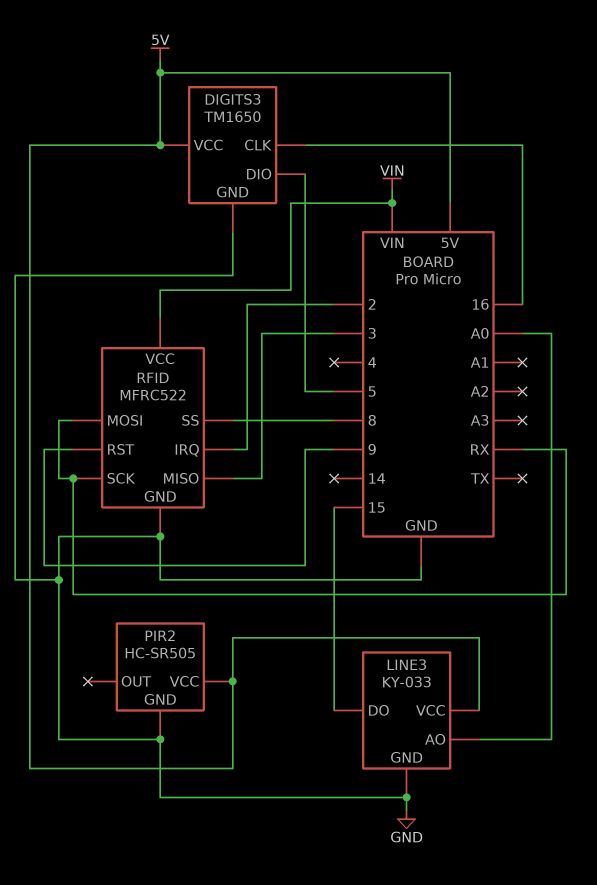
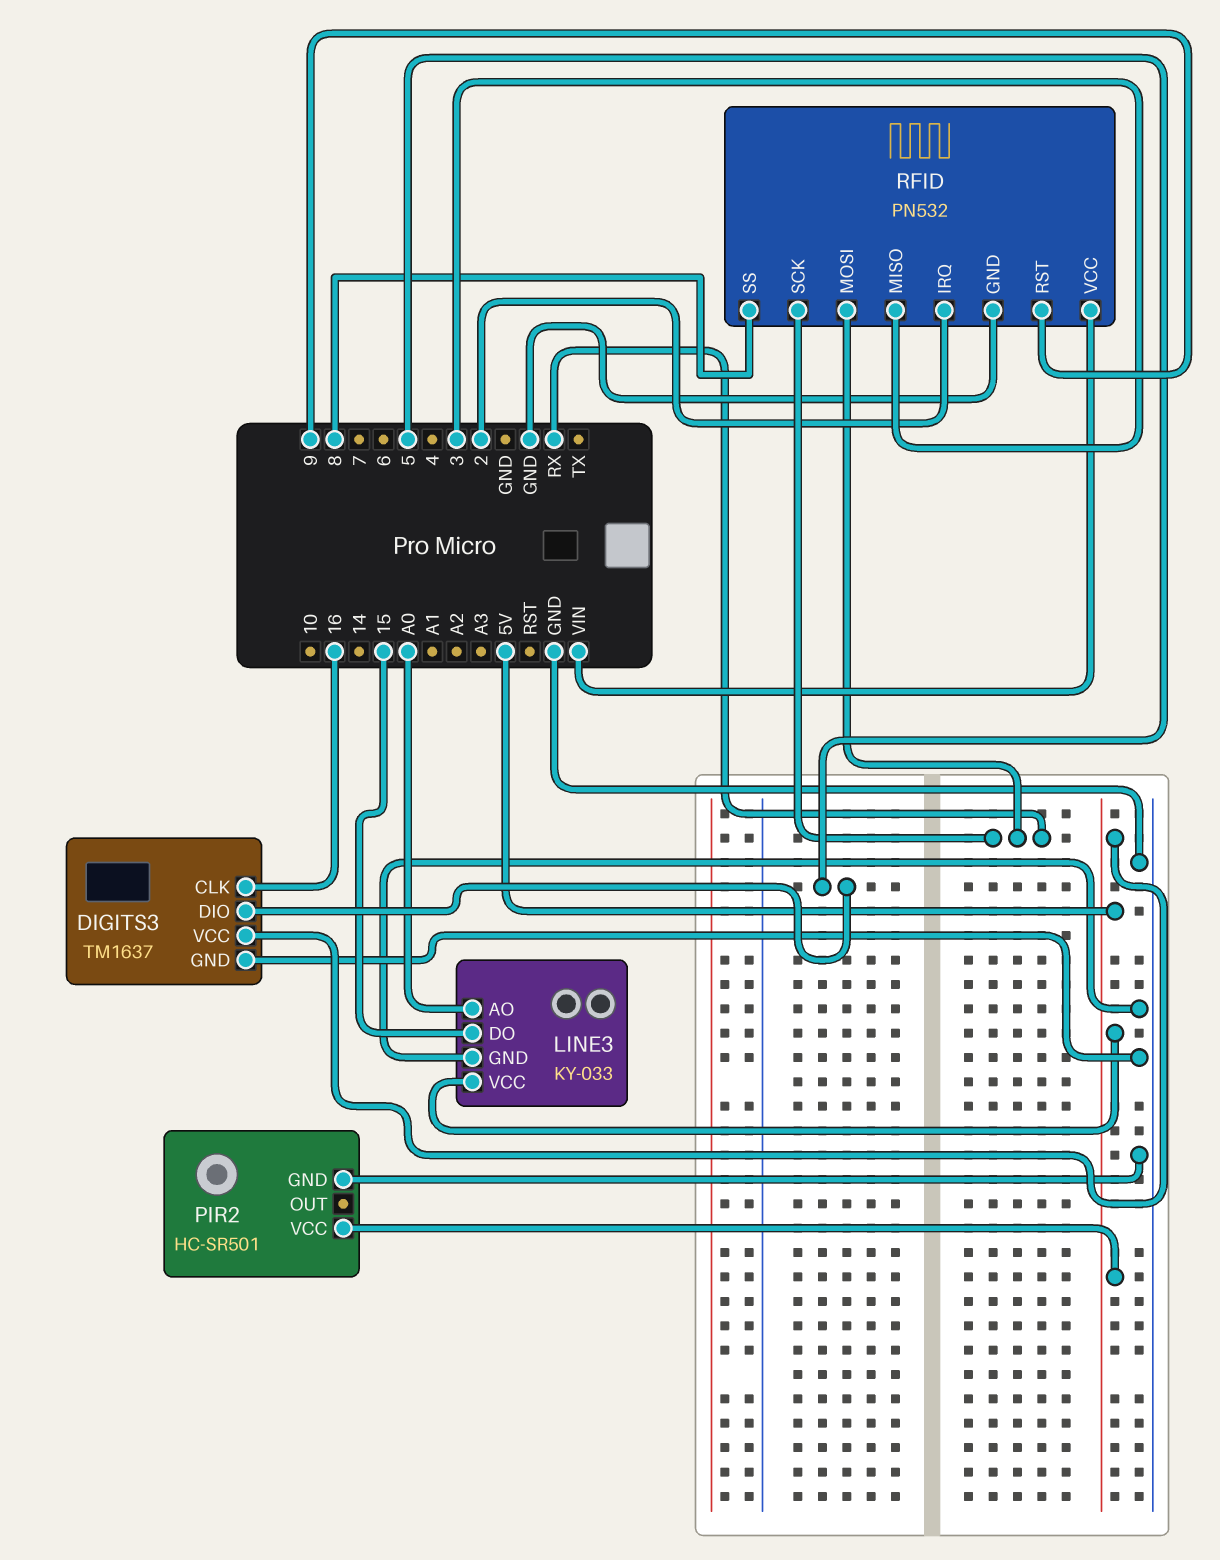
DIGITS3: TM1650 -> TM1637
PIR2: HC-SR505 -> HC-SR501
RFID: MFRC522 -> PN532

